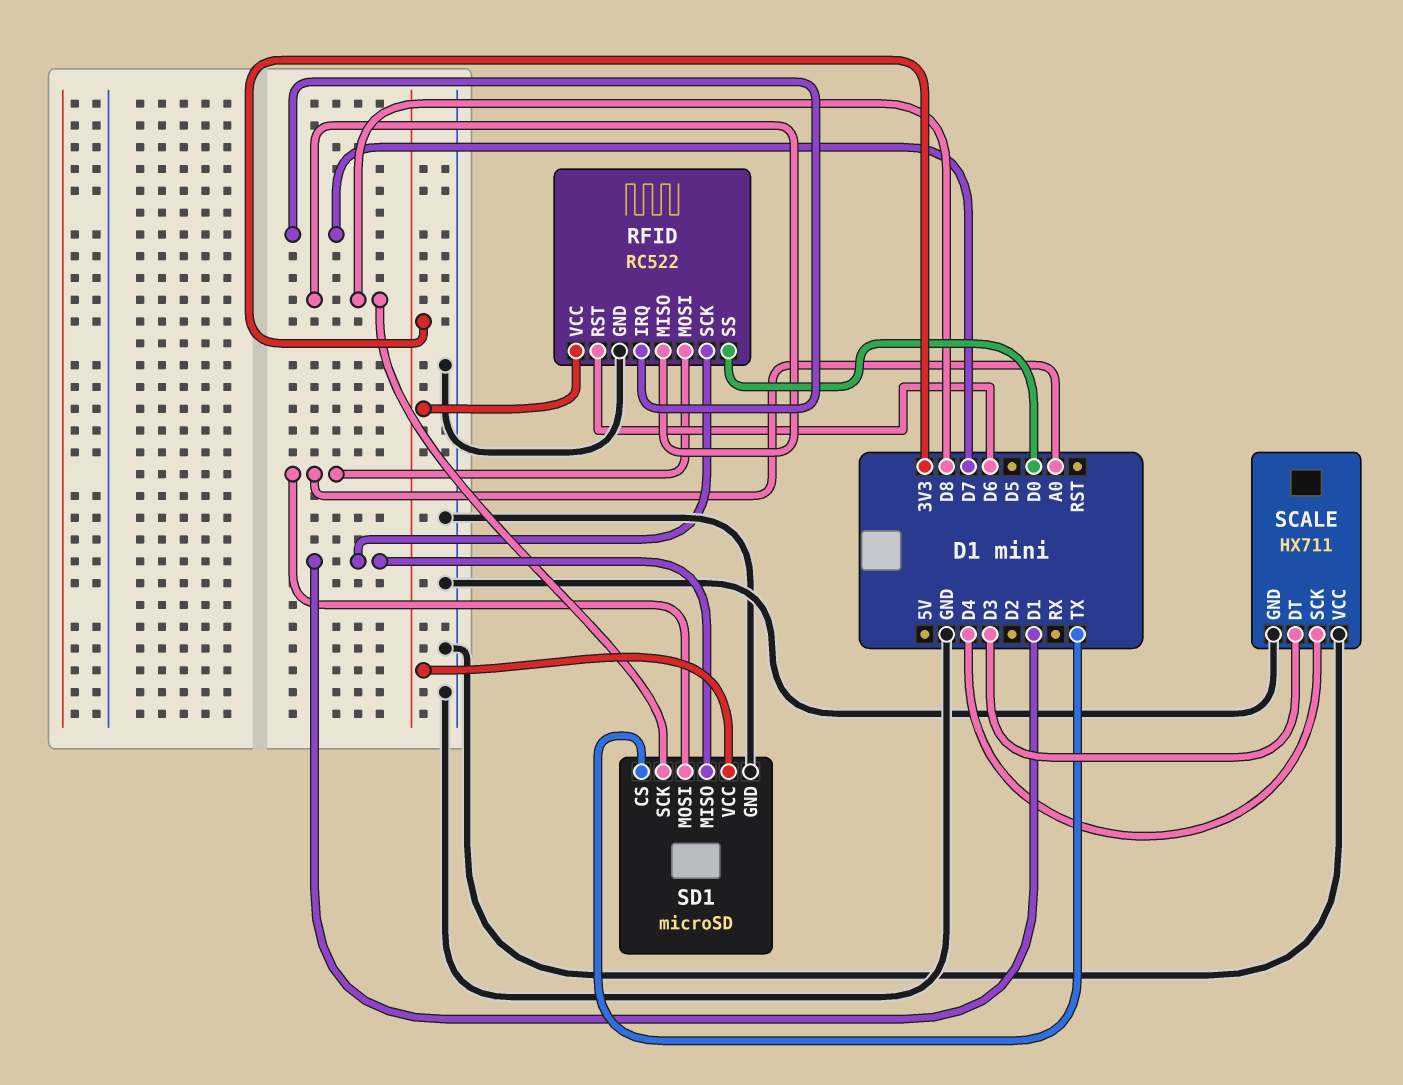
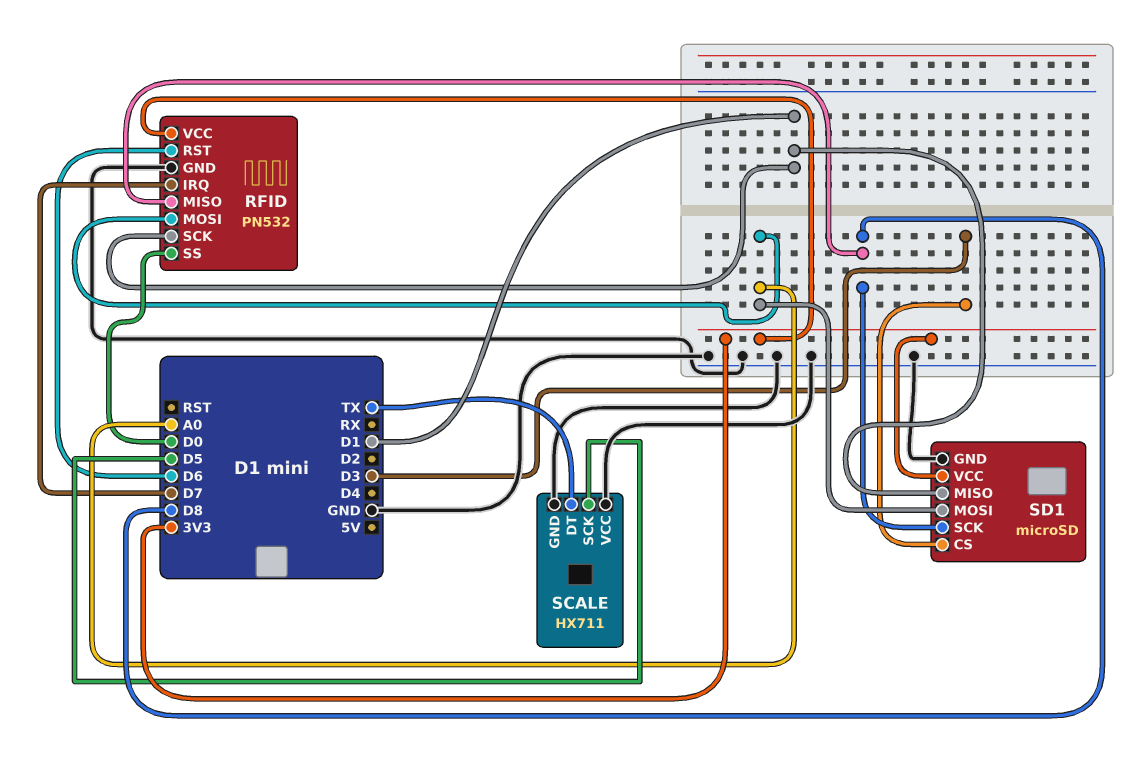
RFID: RC522 -> PN532
SCALE pin DT: D3 -> TX
SCALE pin SCK: D4 -> D5
SD1 pin CS: TX -> D3

